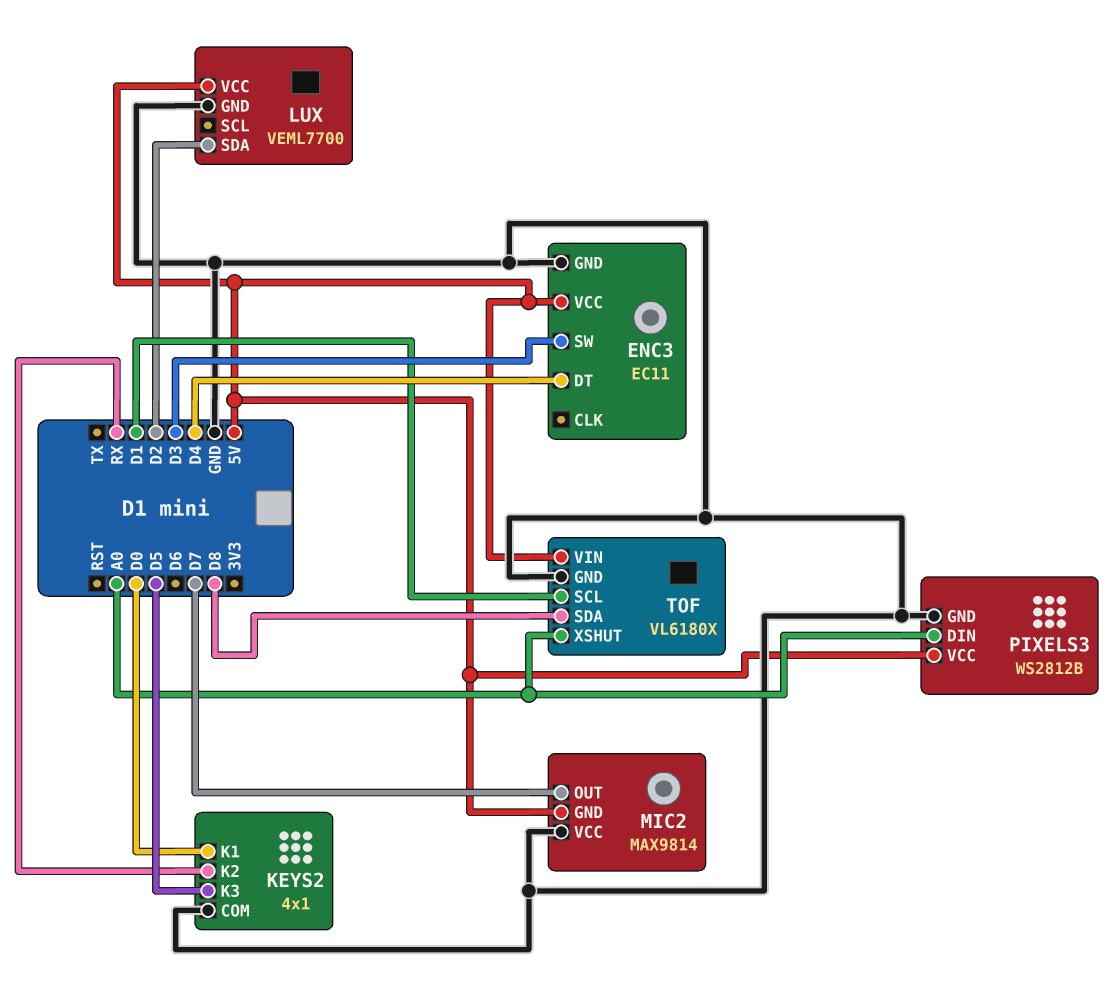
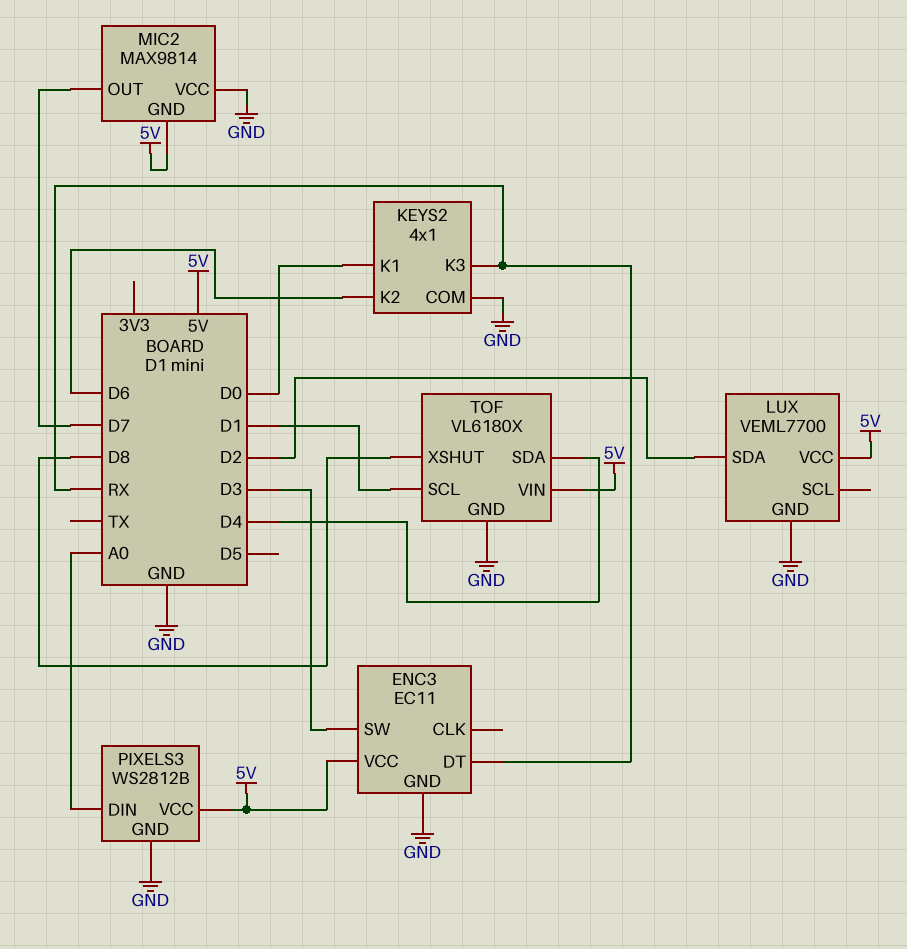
ENC3 pin DT: D4 -> RX
KEYS2 pin K2: RX -> D6
KEYS2 pin K3: D5 -> RX
TOF pin SDA: D8 -> D4
TOF pin XSHUT: A0 -> D8

